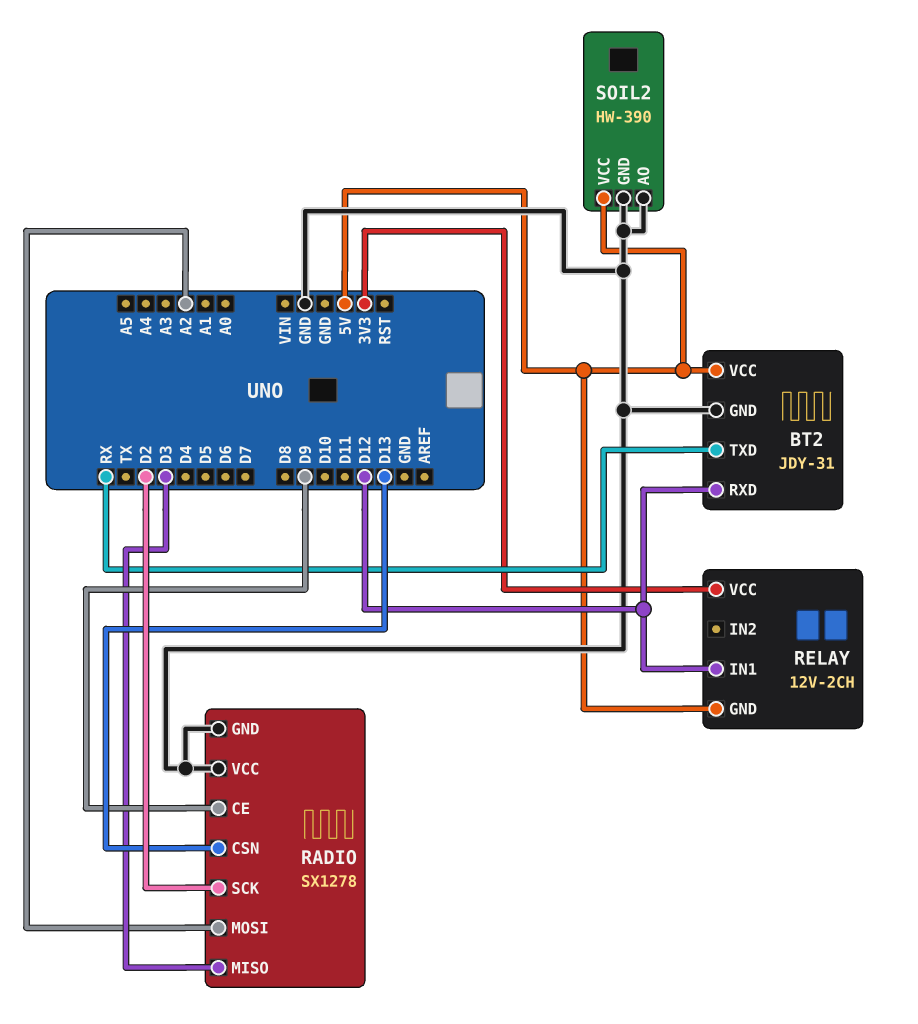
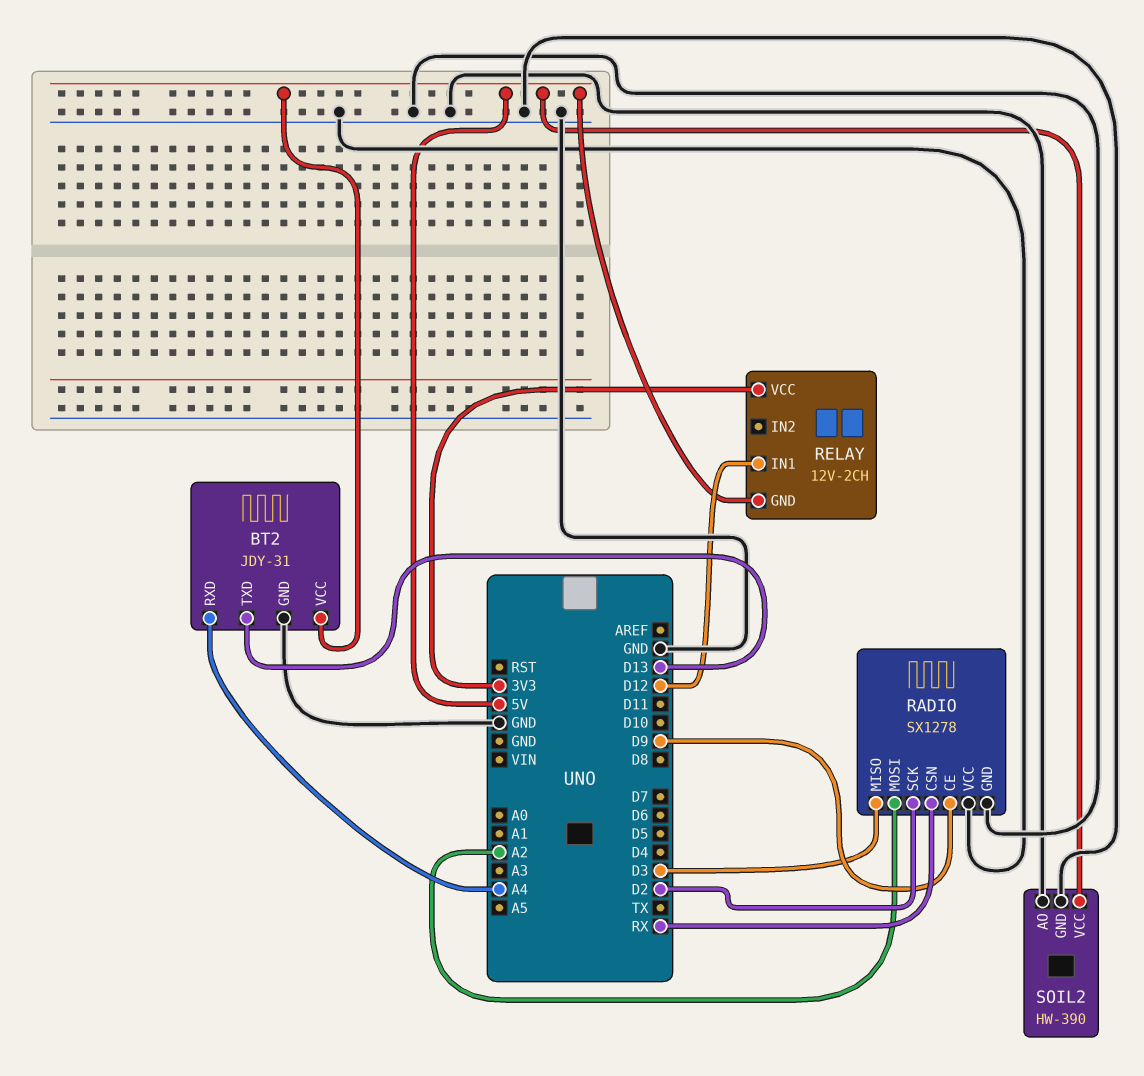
BT2 pin RXD: D12 -> A4
BT2 pin TXD: RX -> D13
RADIO pin CSN: D13 -> RX

